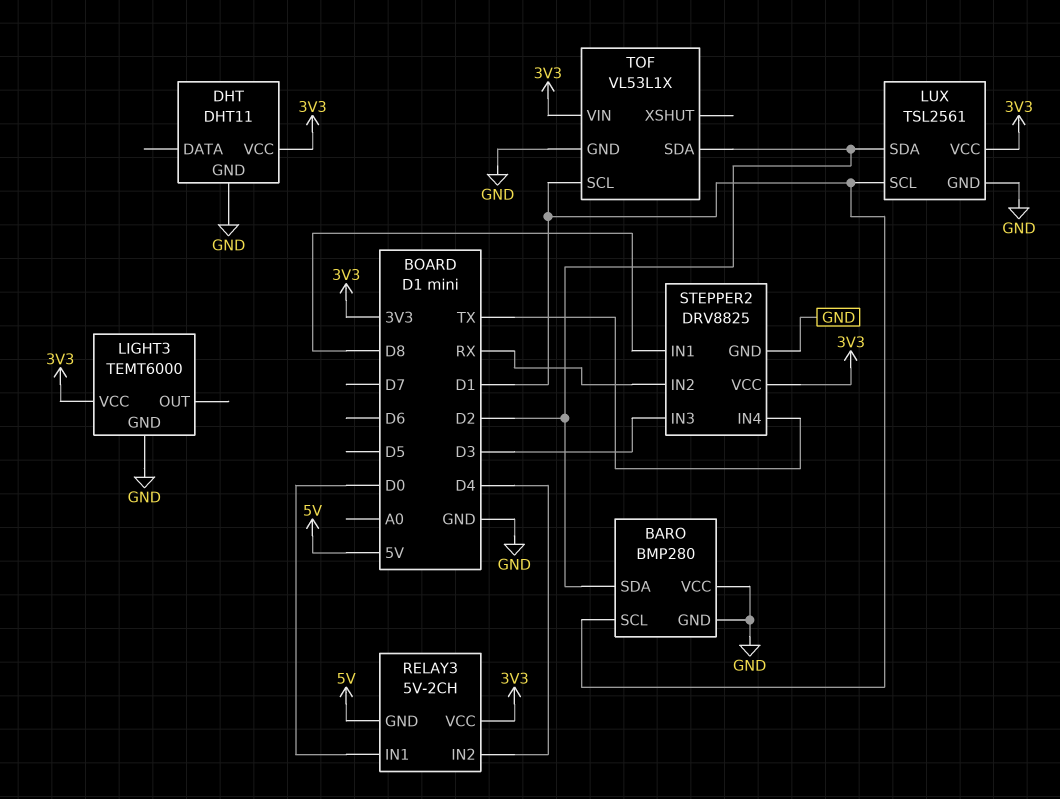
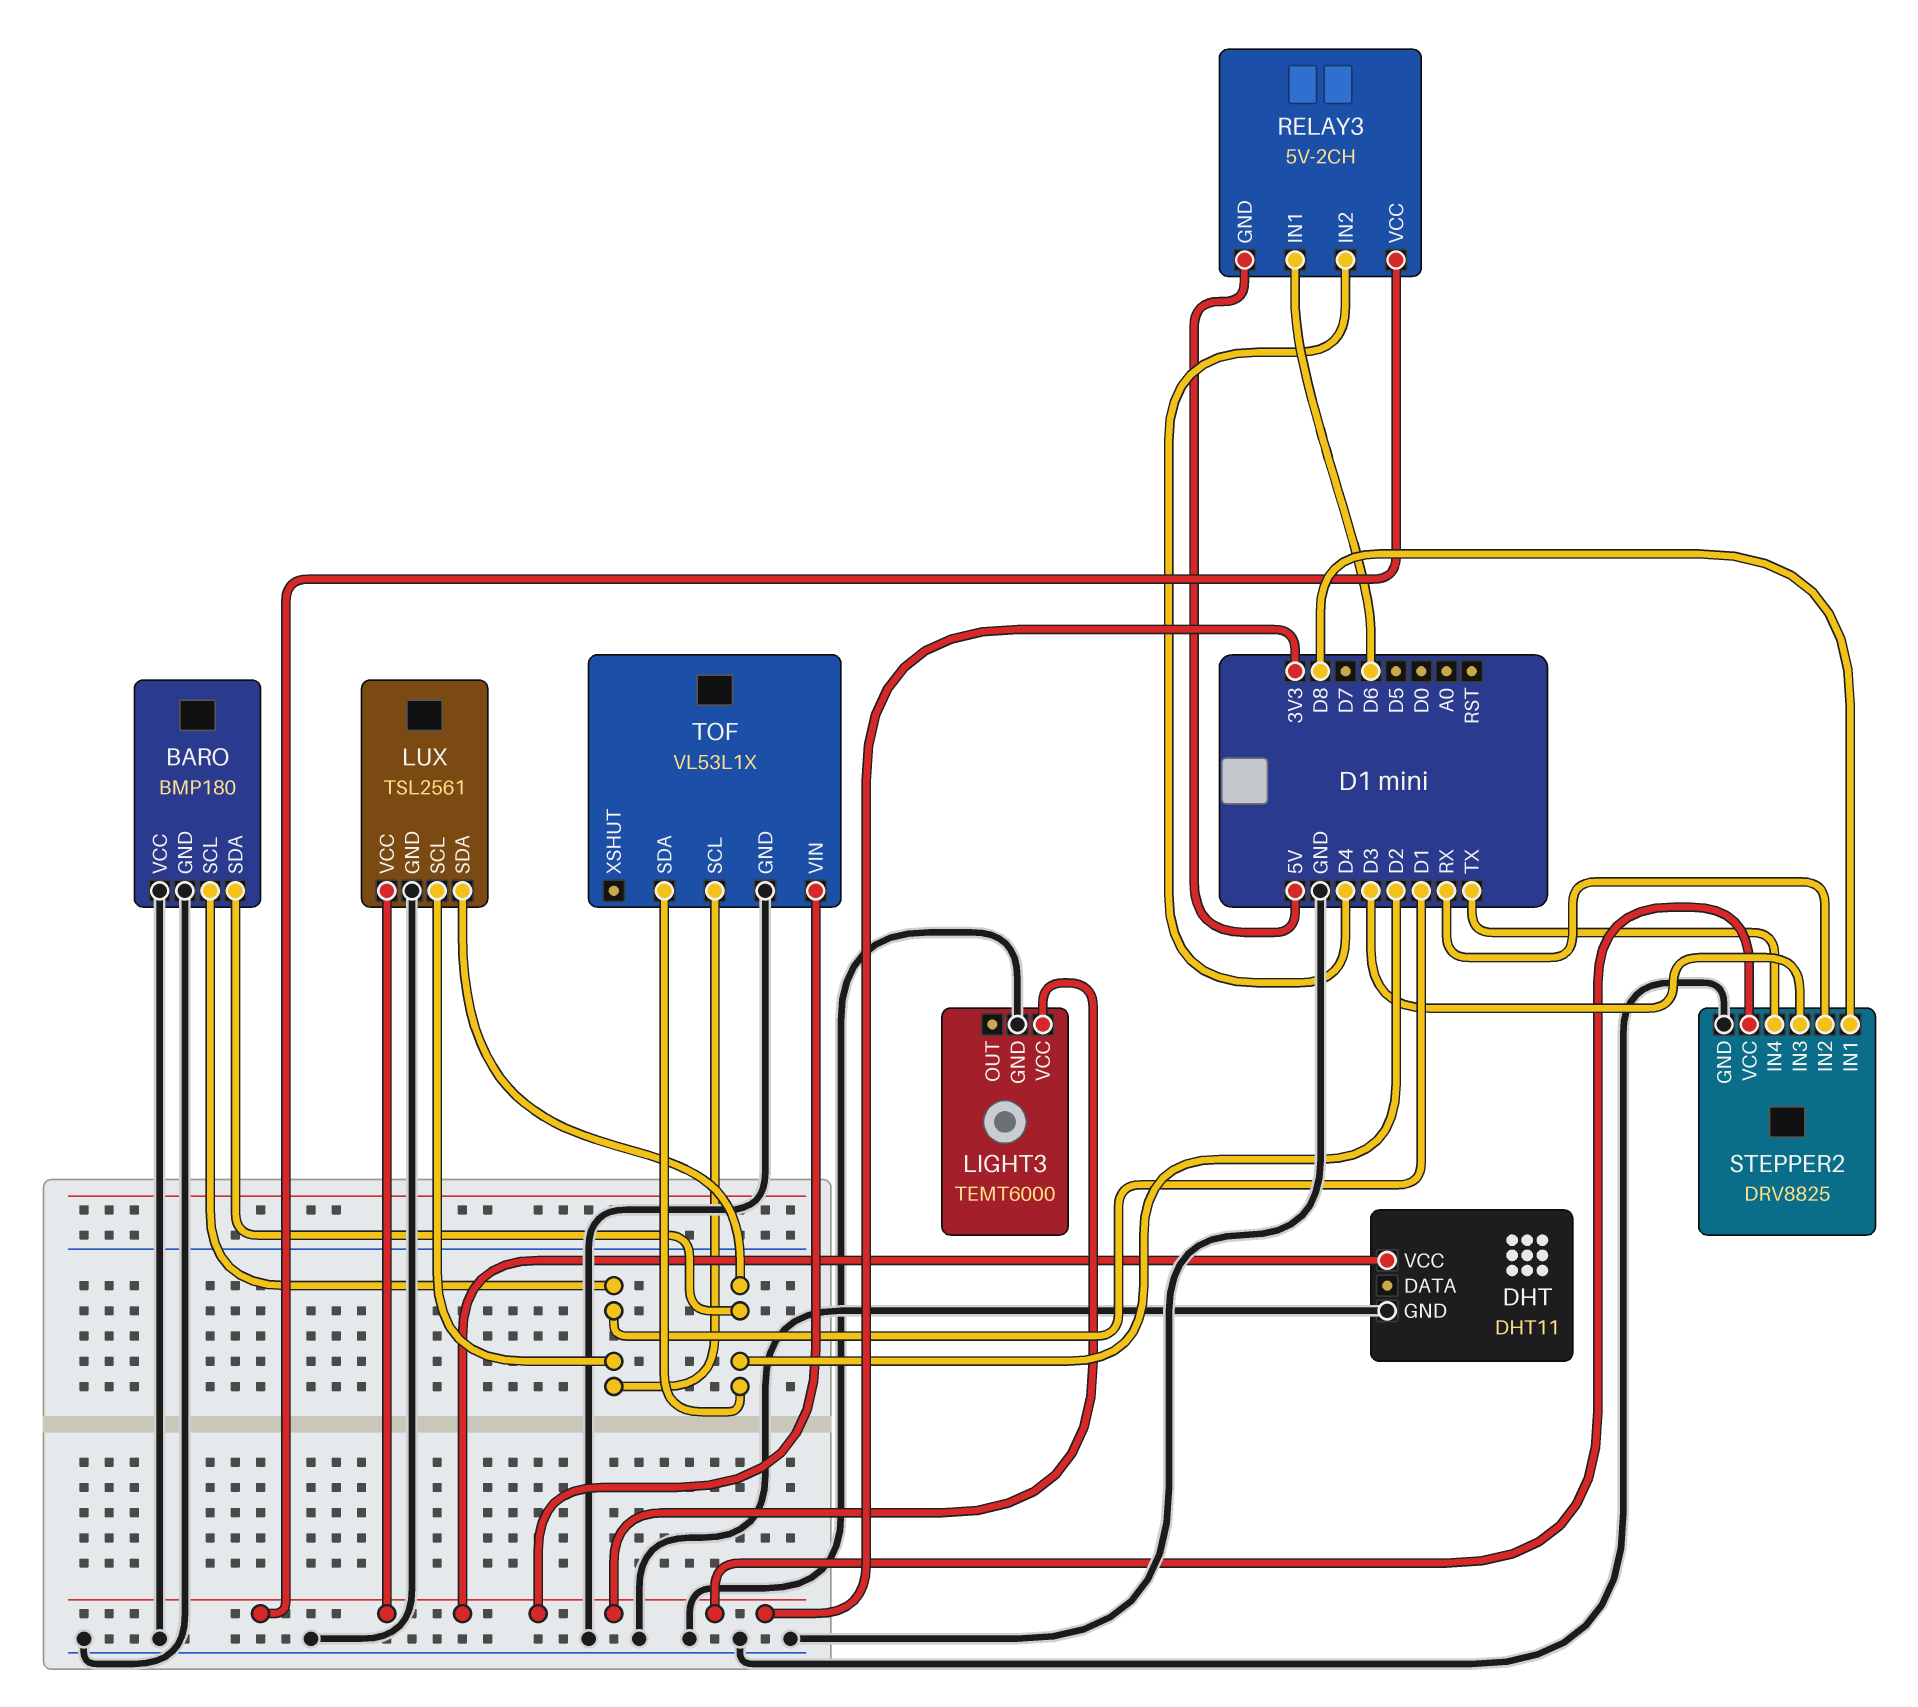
BARO: BMP280 -> BMP180
RELAY3 pin IN1: D0 -> D6

